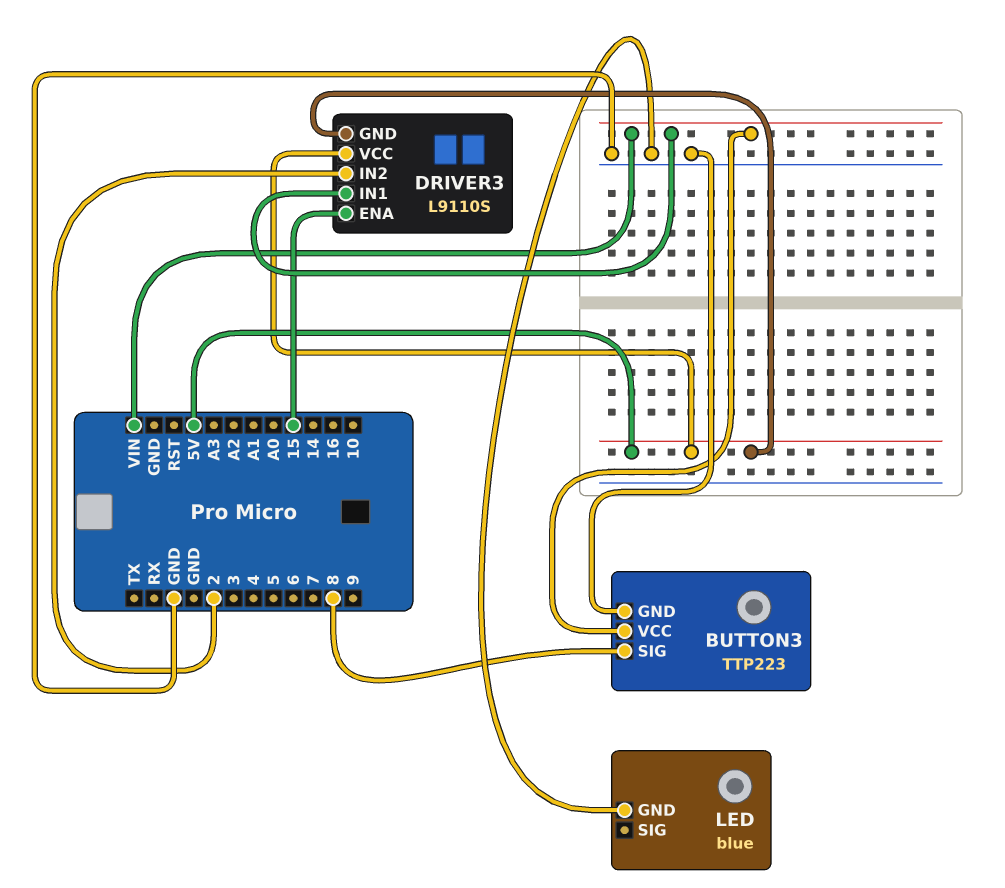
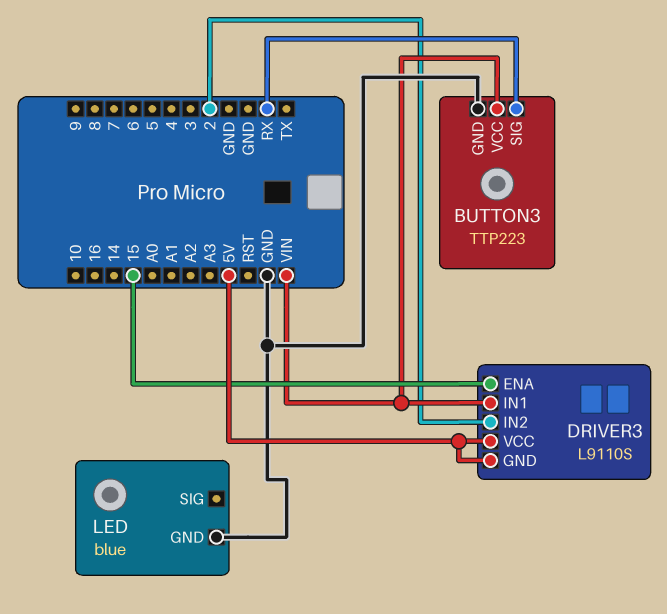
BUTTON3 pin SIG: 8 -> RX

